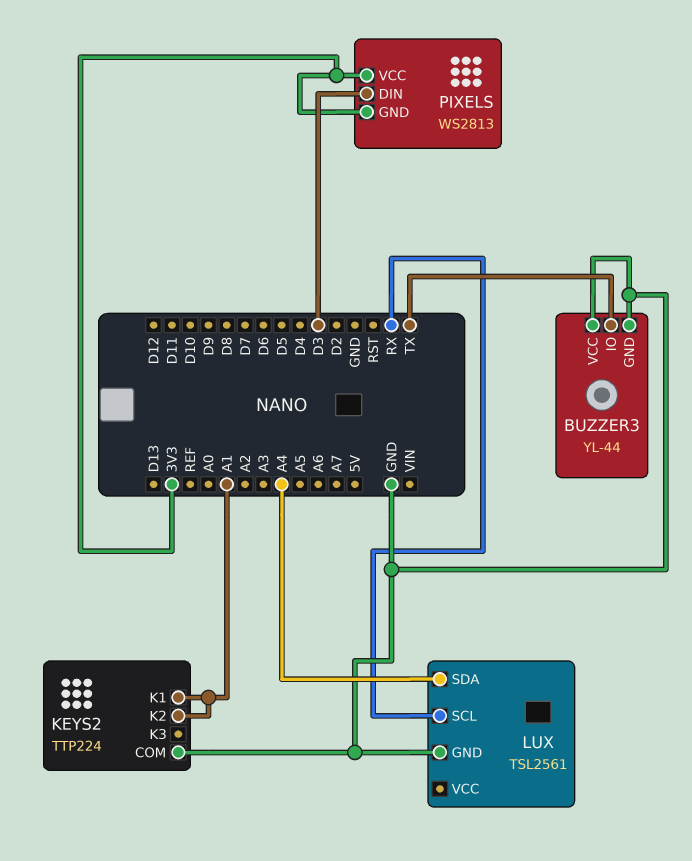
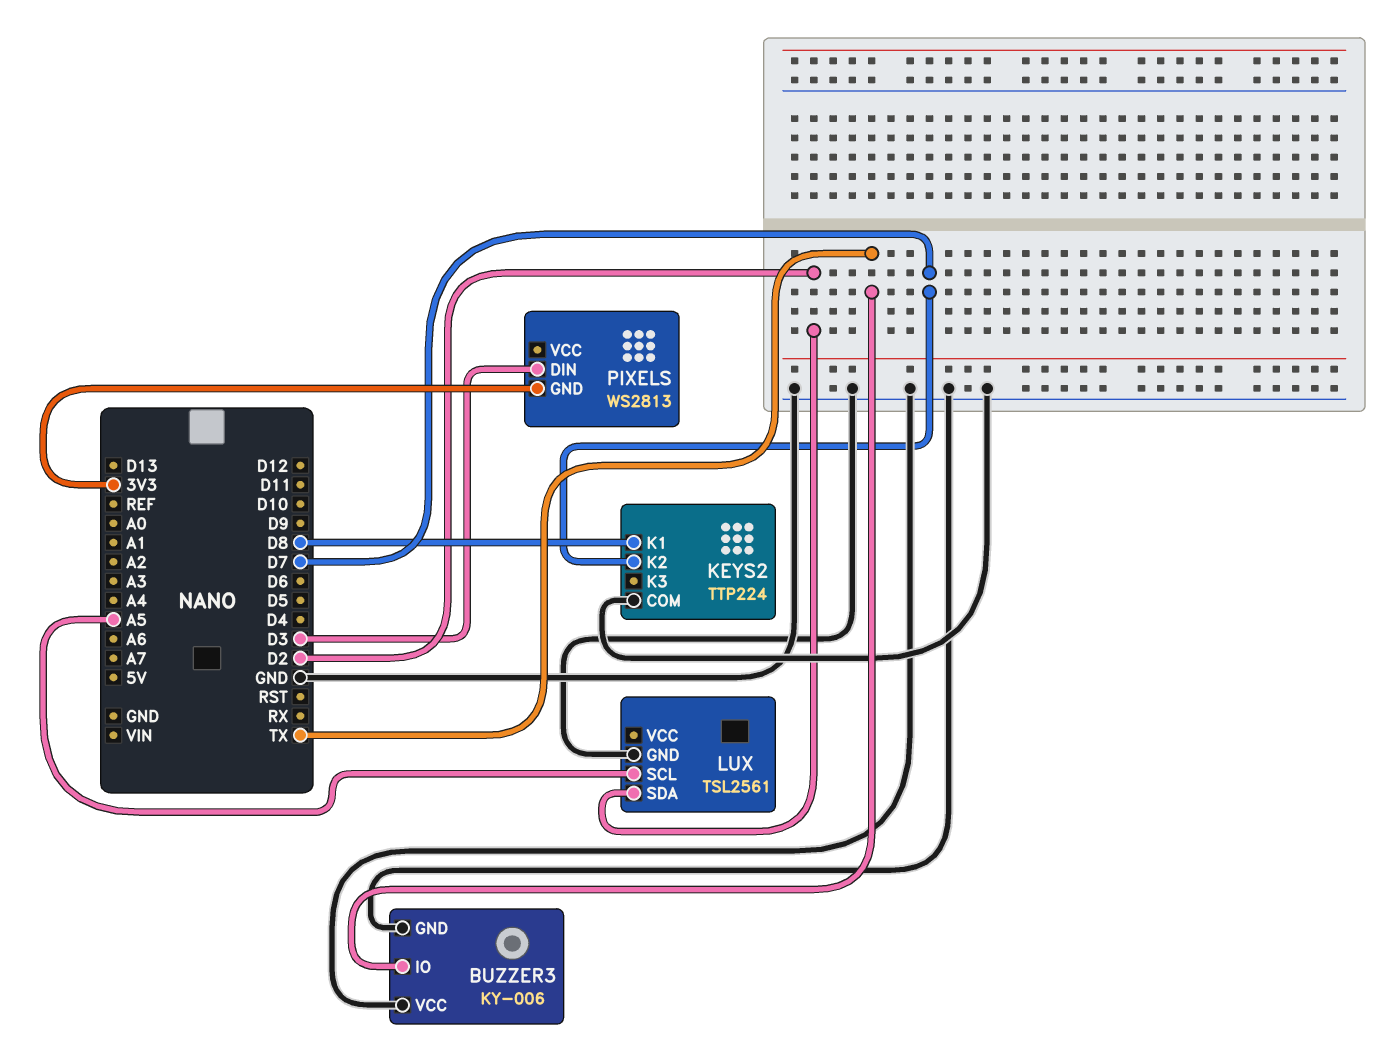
BUZZER3: YL-44 -> KY-006
KEYS2 pin K1: A1 -> D8
KEYS2 pin K2: A1 -> D7
LUX pin SCL: RX -> A5
LUX pin SDA: A4 -> D2
PIXELS pin VCC: 3V3 -> none

